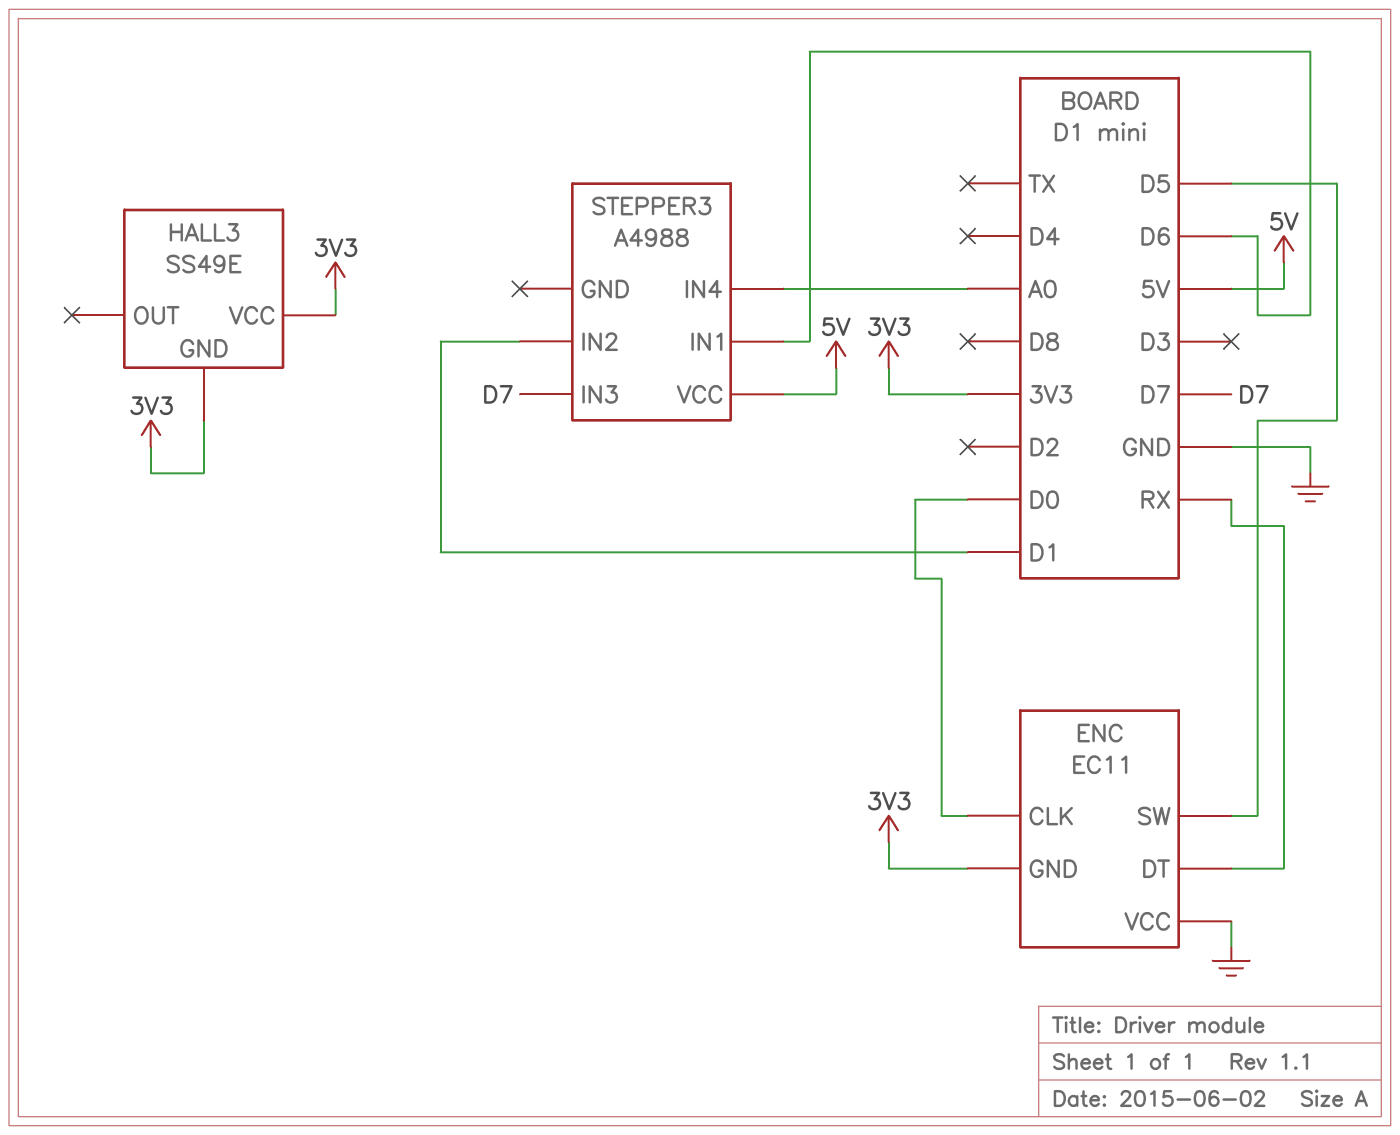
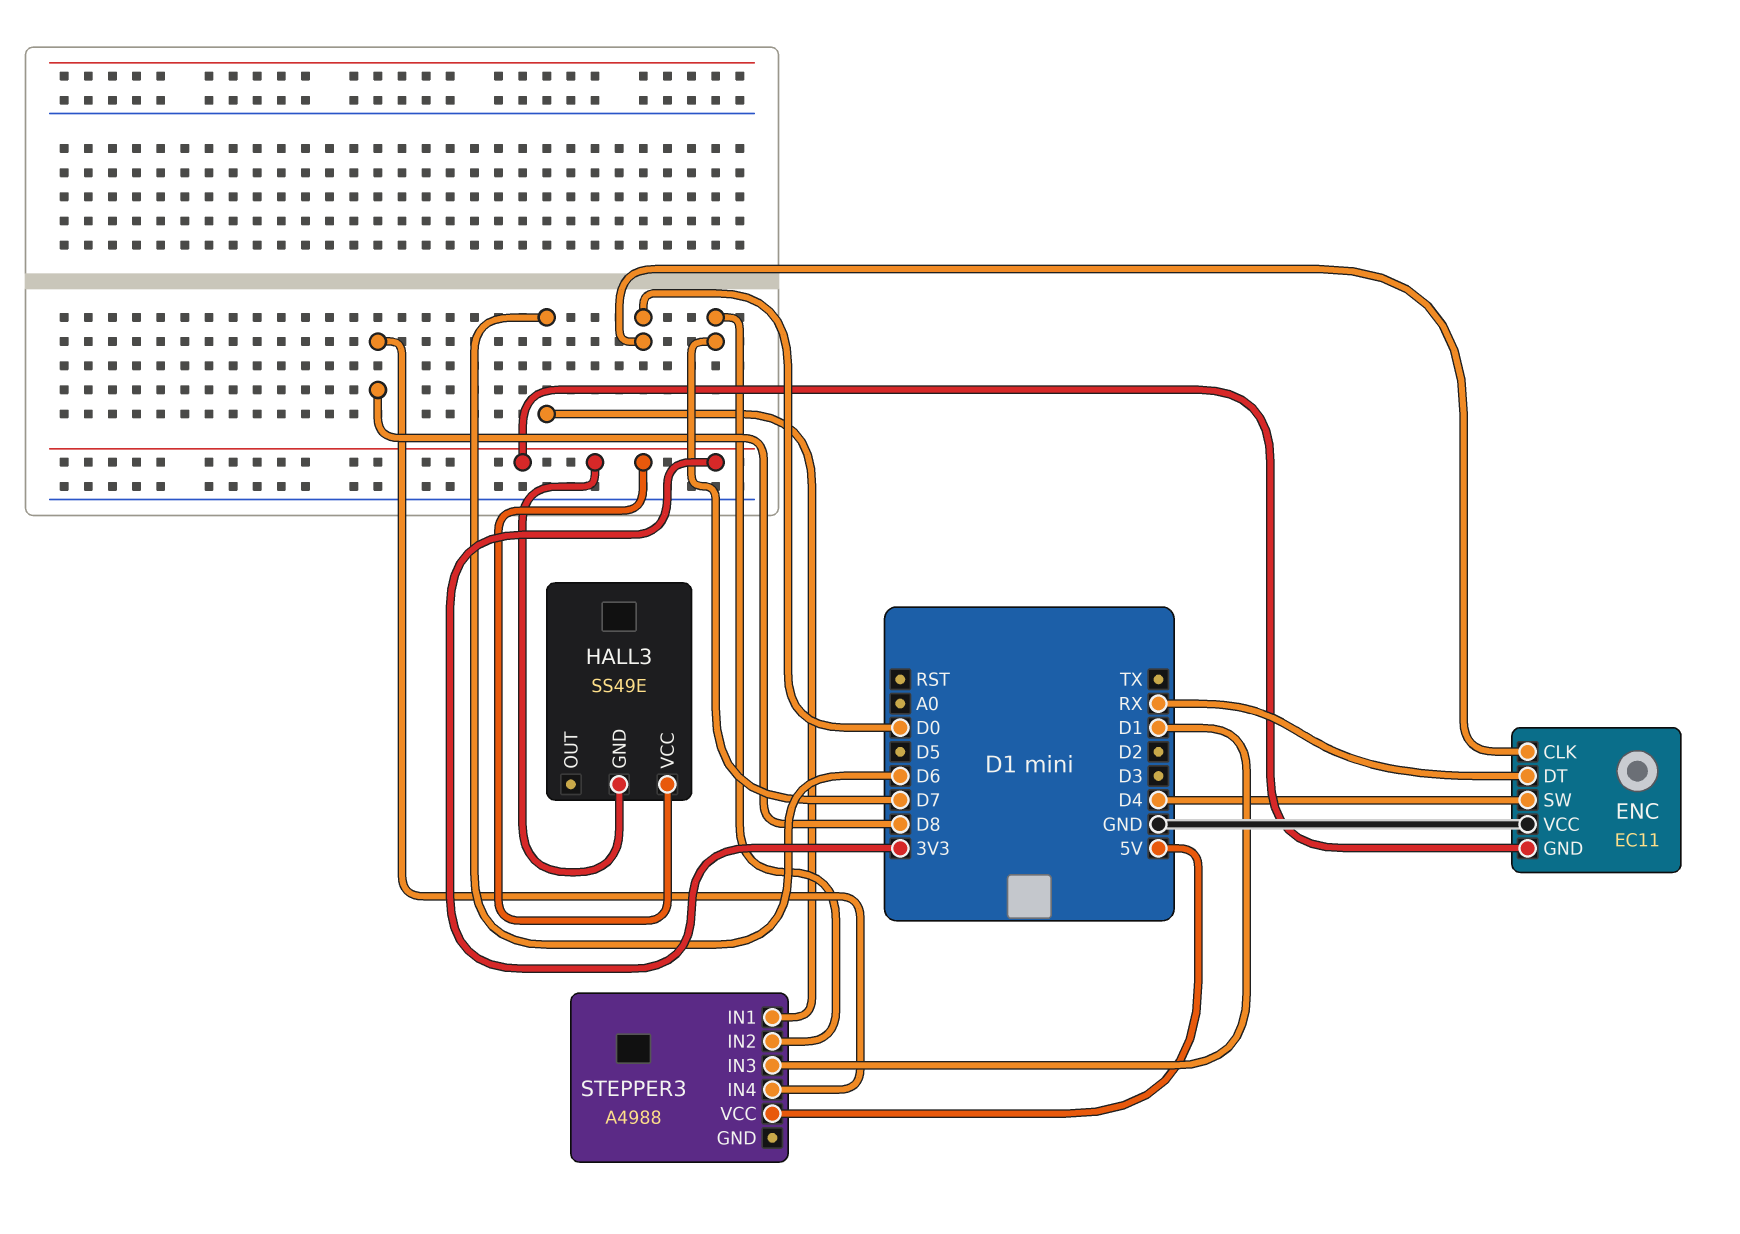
ENC pin SW: D5 -> D4
STEPPER3 pin IN2: D1 -> D7
STEPPER3 pin IN3: D7 -> D1
STEPPER3 pin IN4: A0 -> D8

